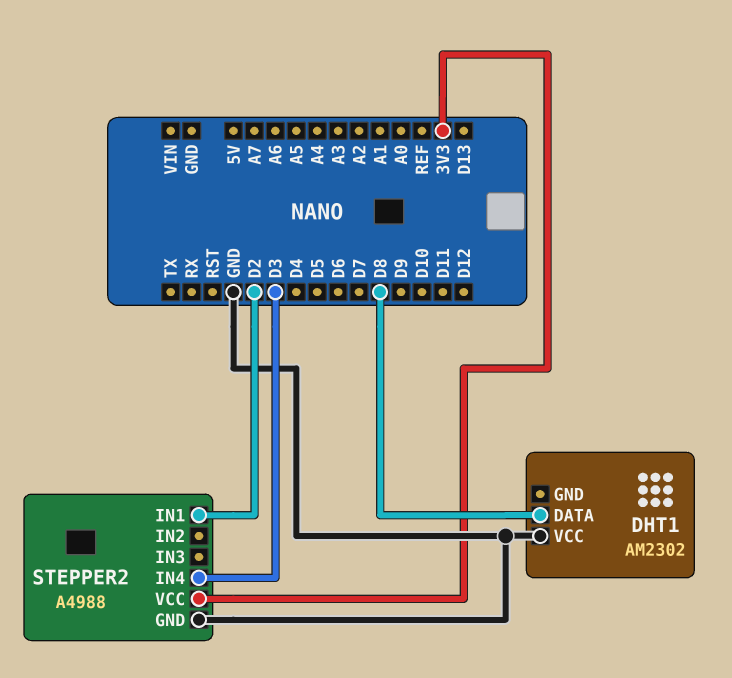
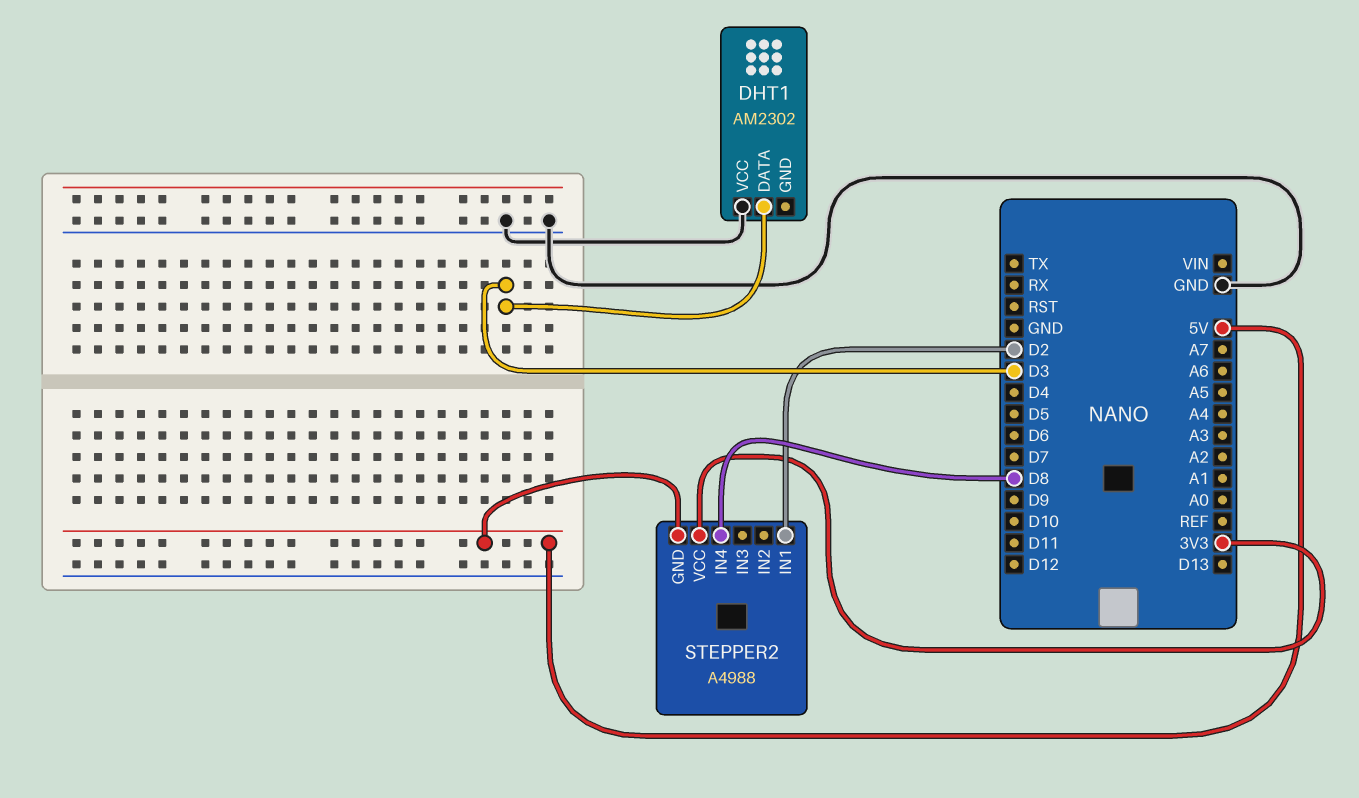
DHT1 pin DATA: D8 -> D3
STEPPER2 pin GND: GND -> 5V
STEPPER2 pin IN4: D3 -> D8

